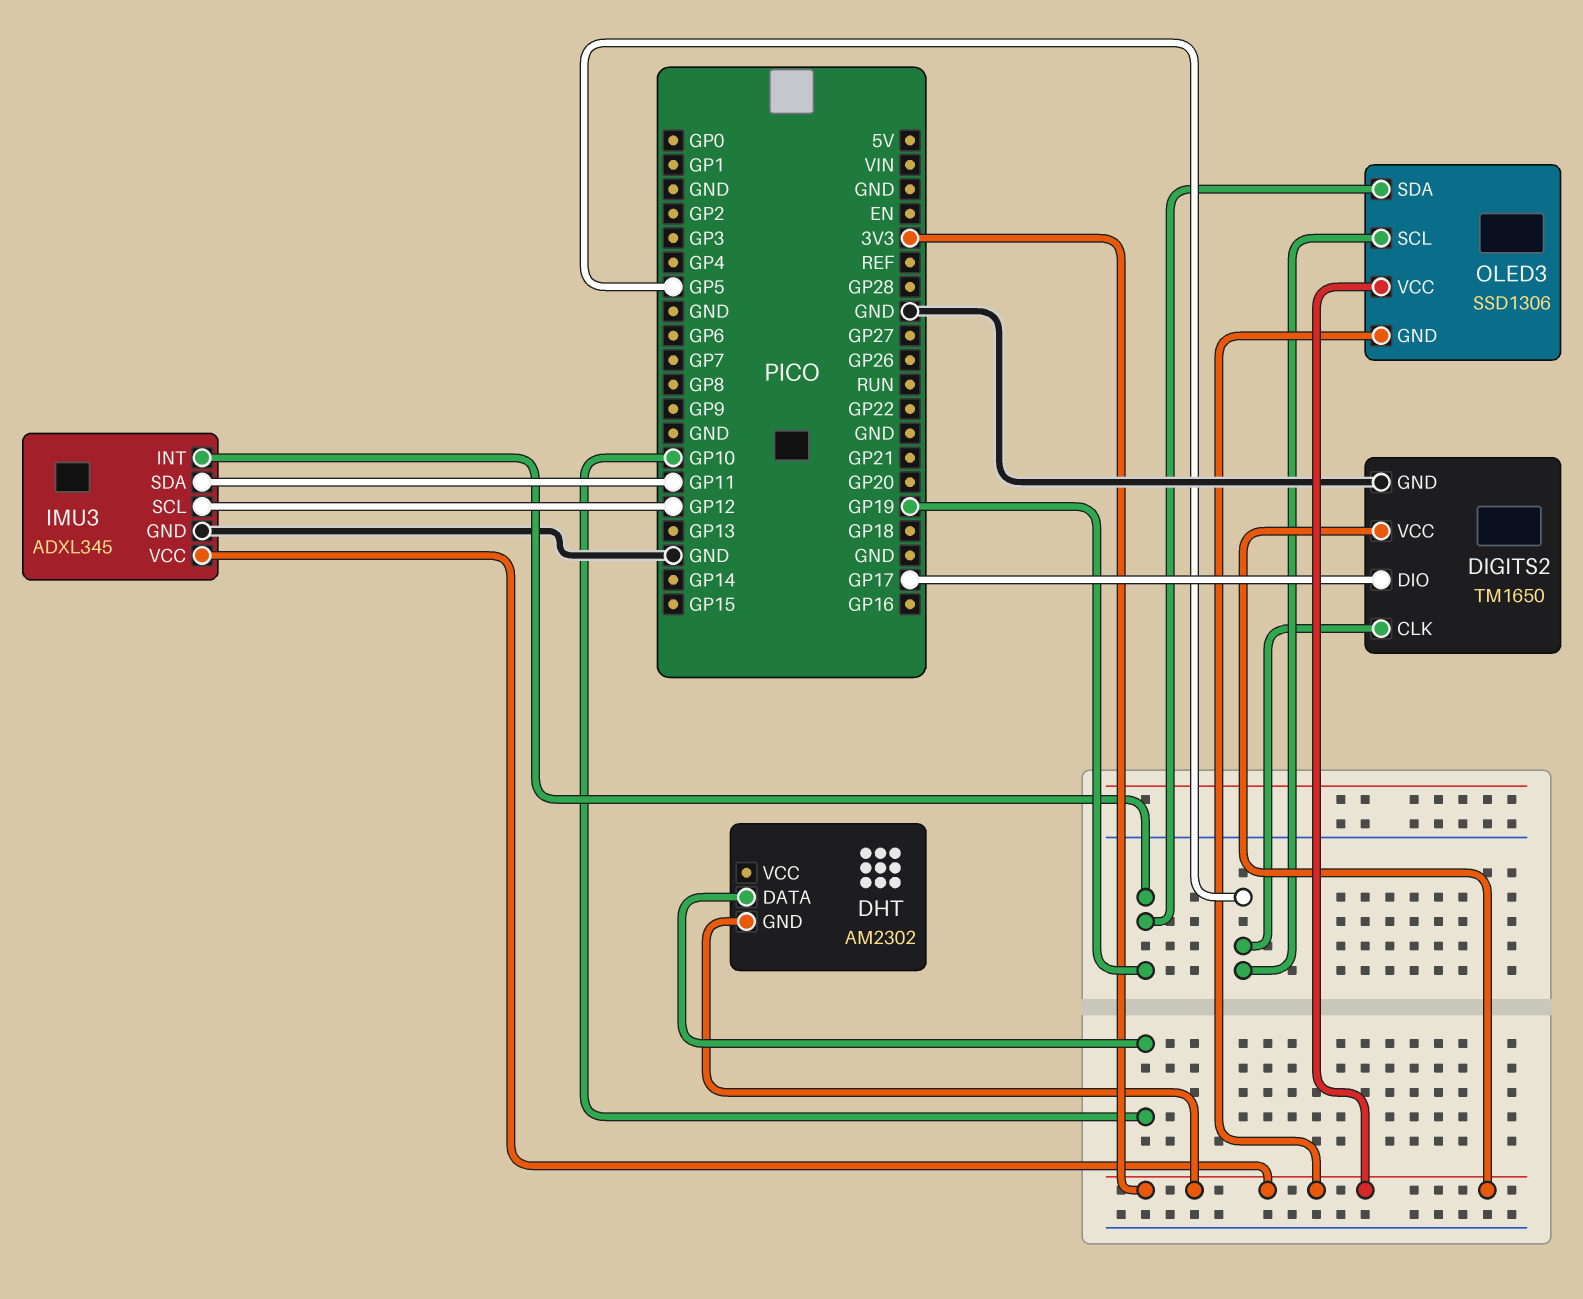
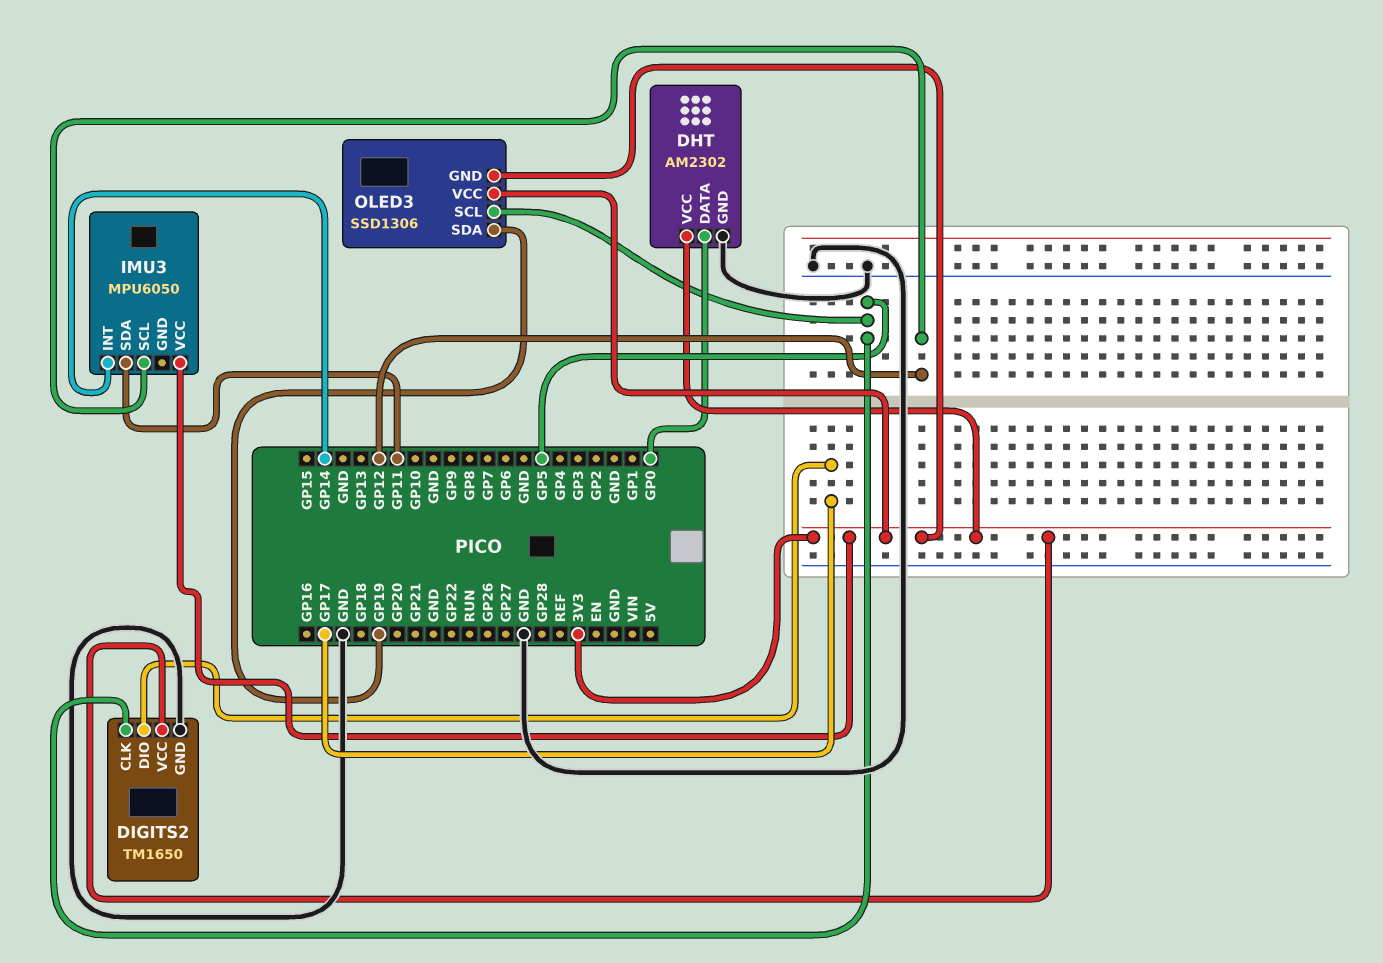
DHT pin DATA: GP10 -> GP0
DHT pin GND: 3V3 -> GND
DHT pin VCC: none -> 3V3
IMU3: ADXL345 -> MPU6050
IMU3 pin GND: GND -> none
IMU3 pin INT: GP19 -> GP14

